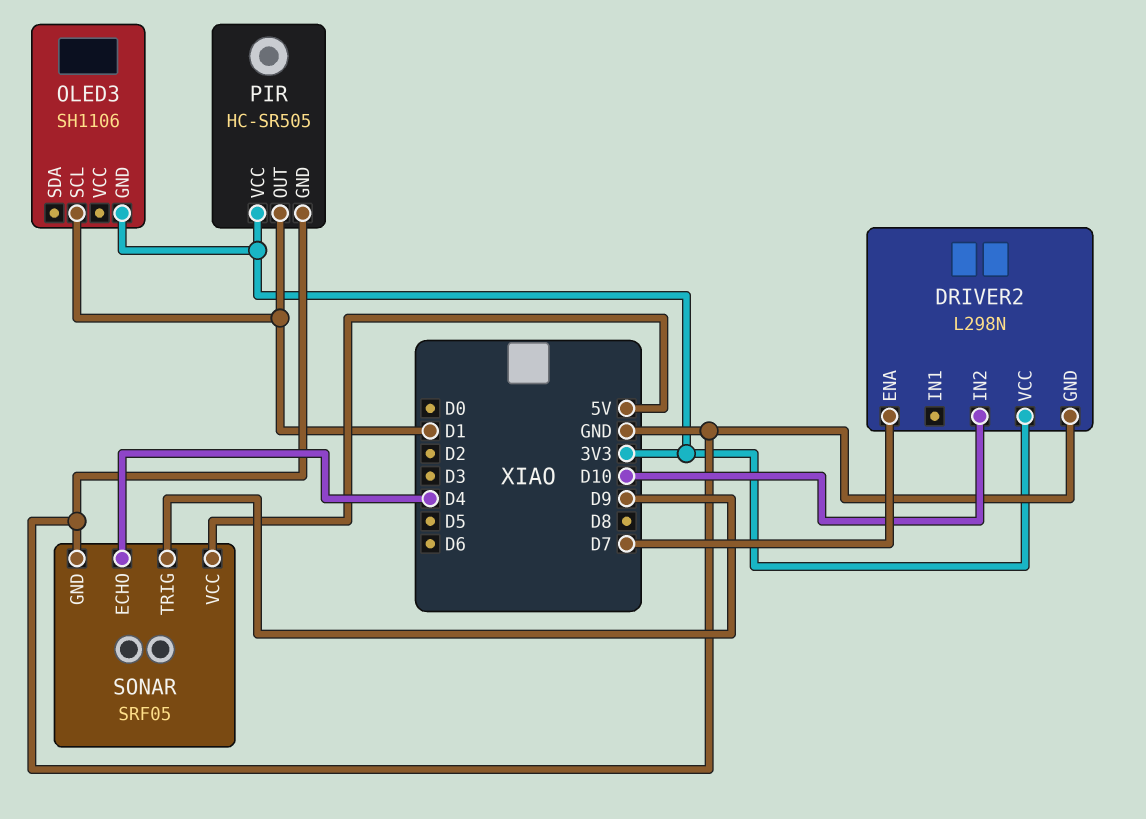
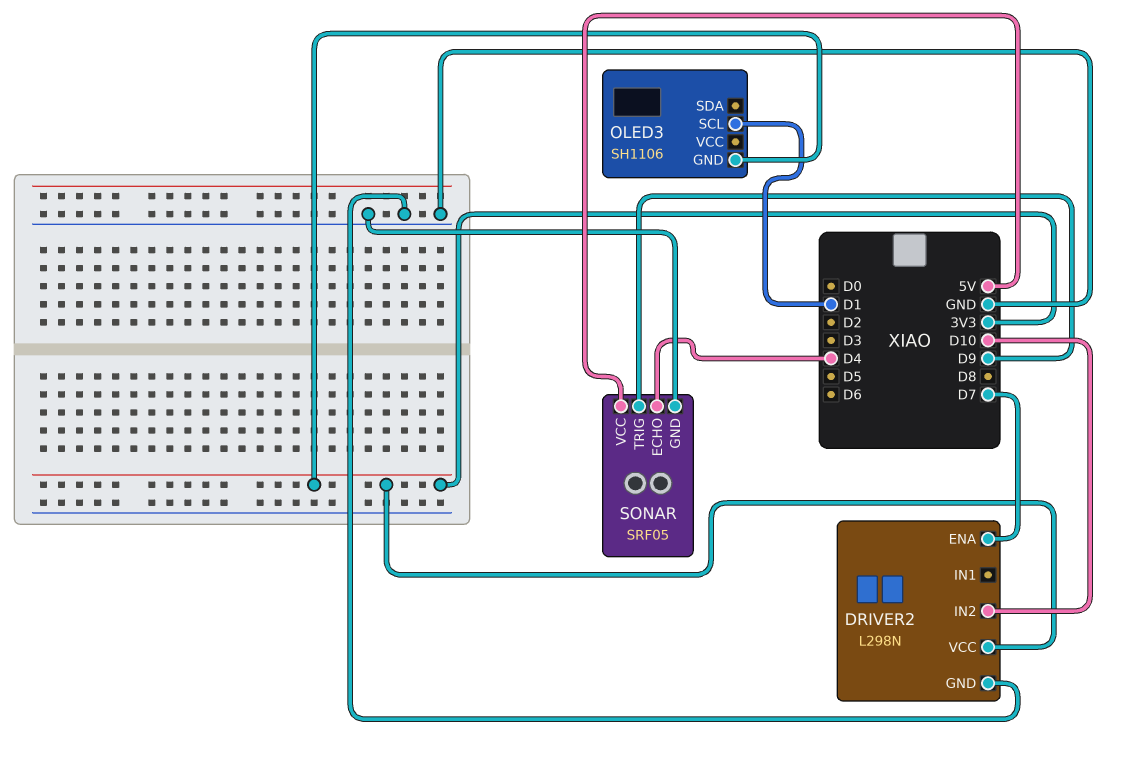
PIR: HC-SR505 -> none
PIR pin GND: GND -> none
PIR pin OUT: D1 -> none
PIR pin VCC: 3V3 -> none

